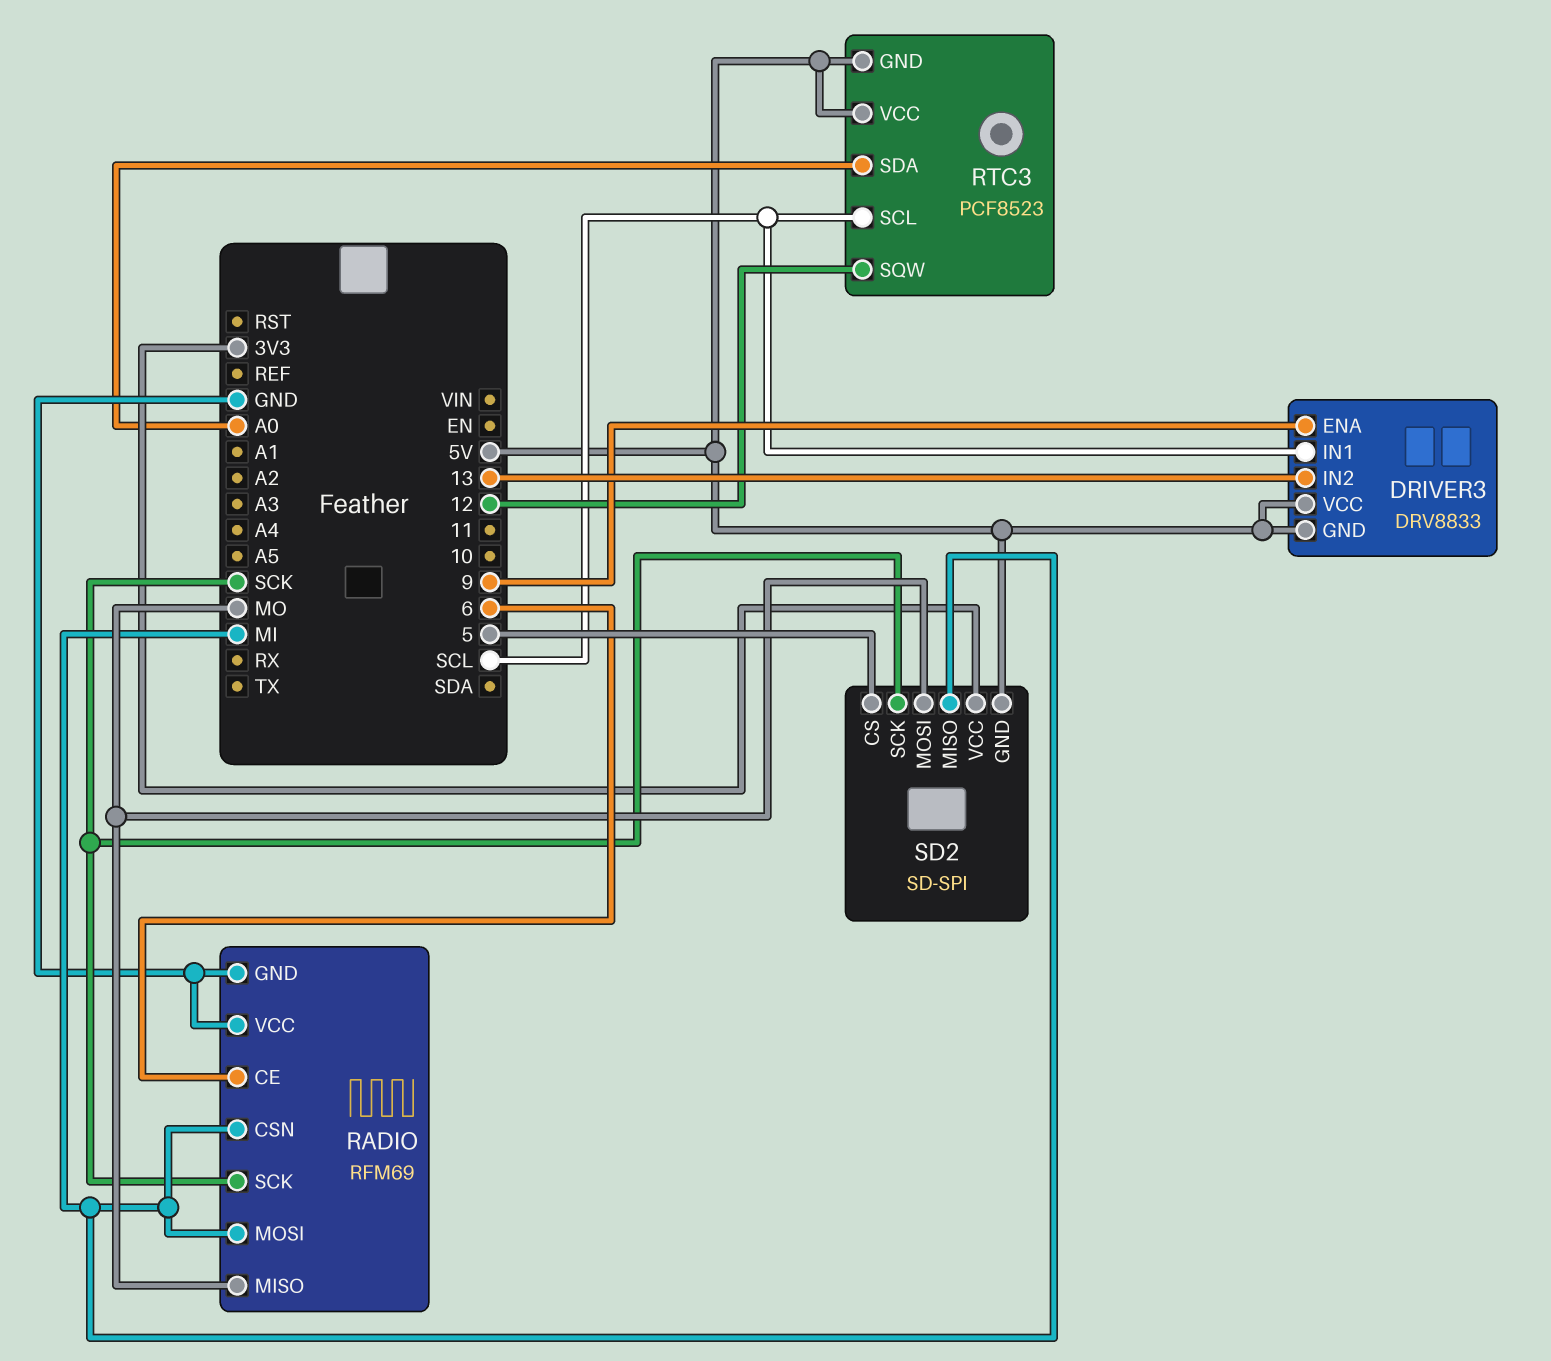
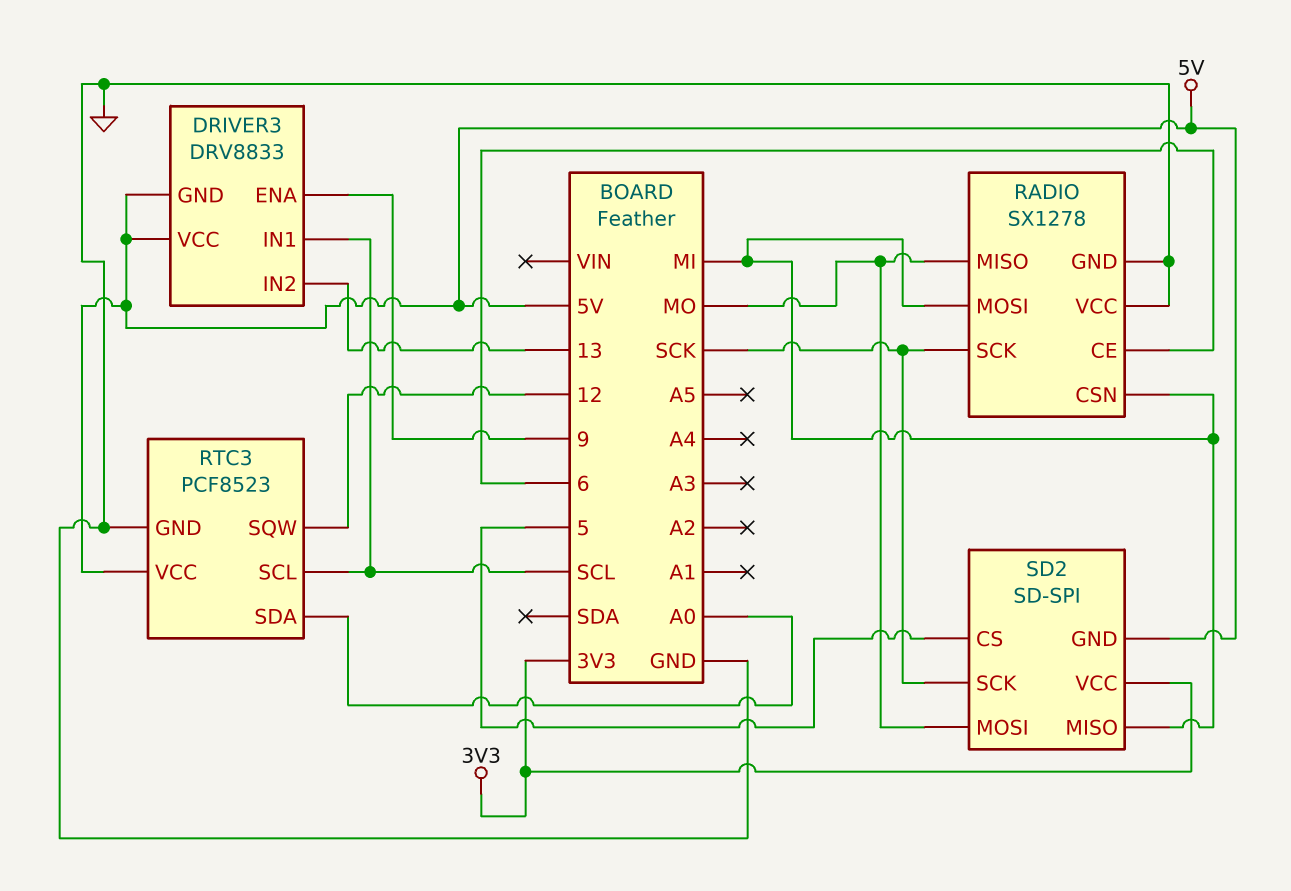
RADIO: RFM69 -> SX1278
RTC3 pin GND: 5V -> GND

